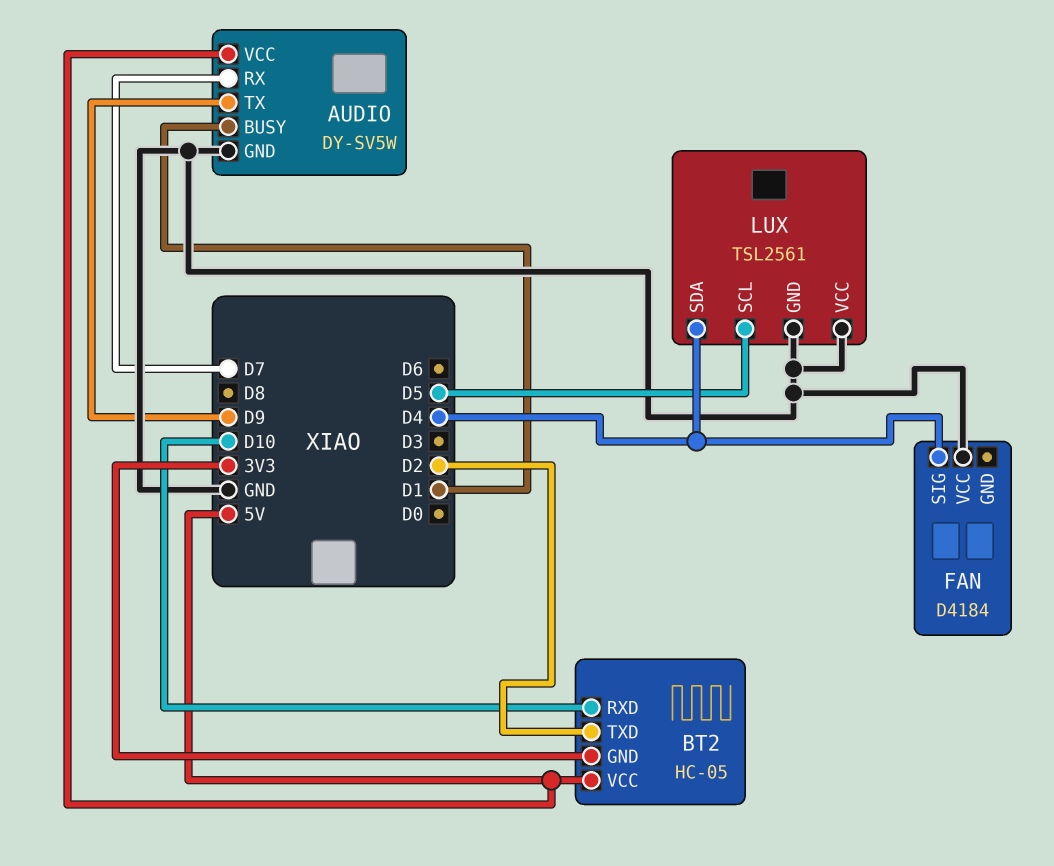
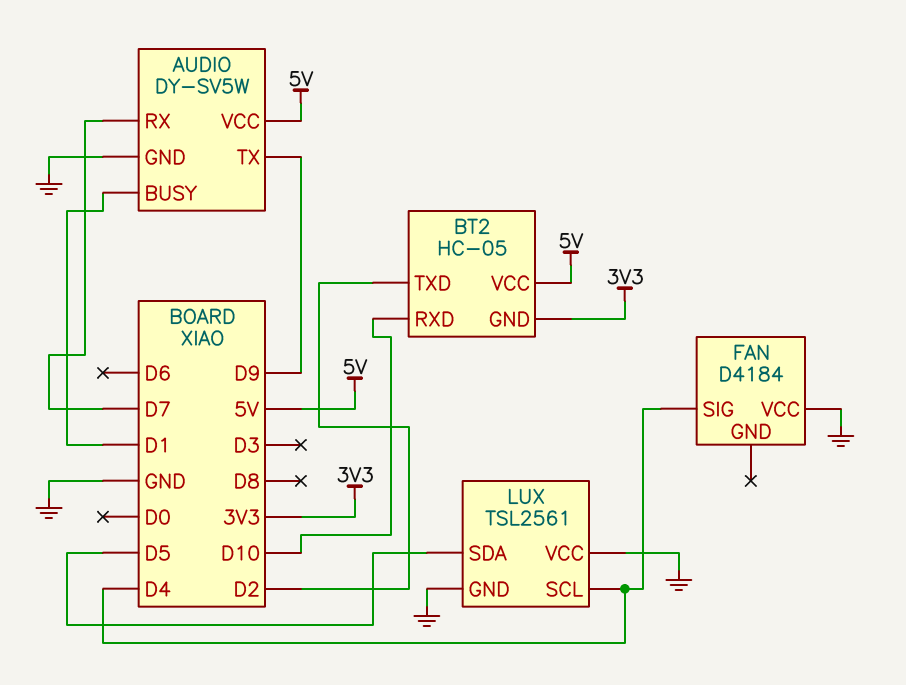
LUX pin SCL: D5 -> D4
LUX pin SDA: D4 -> D5

